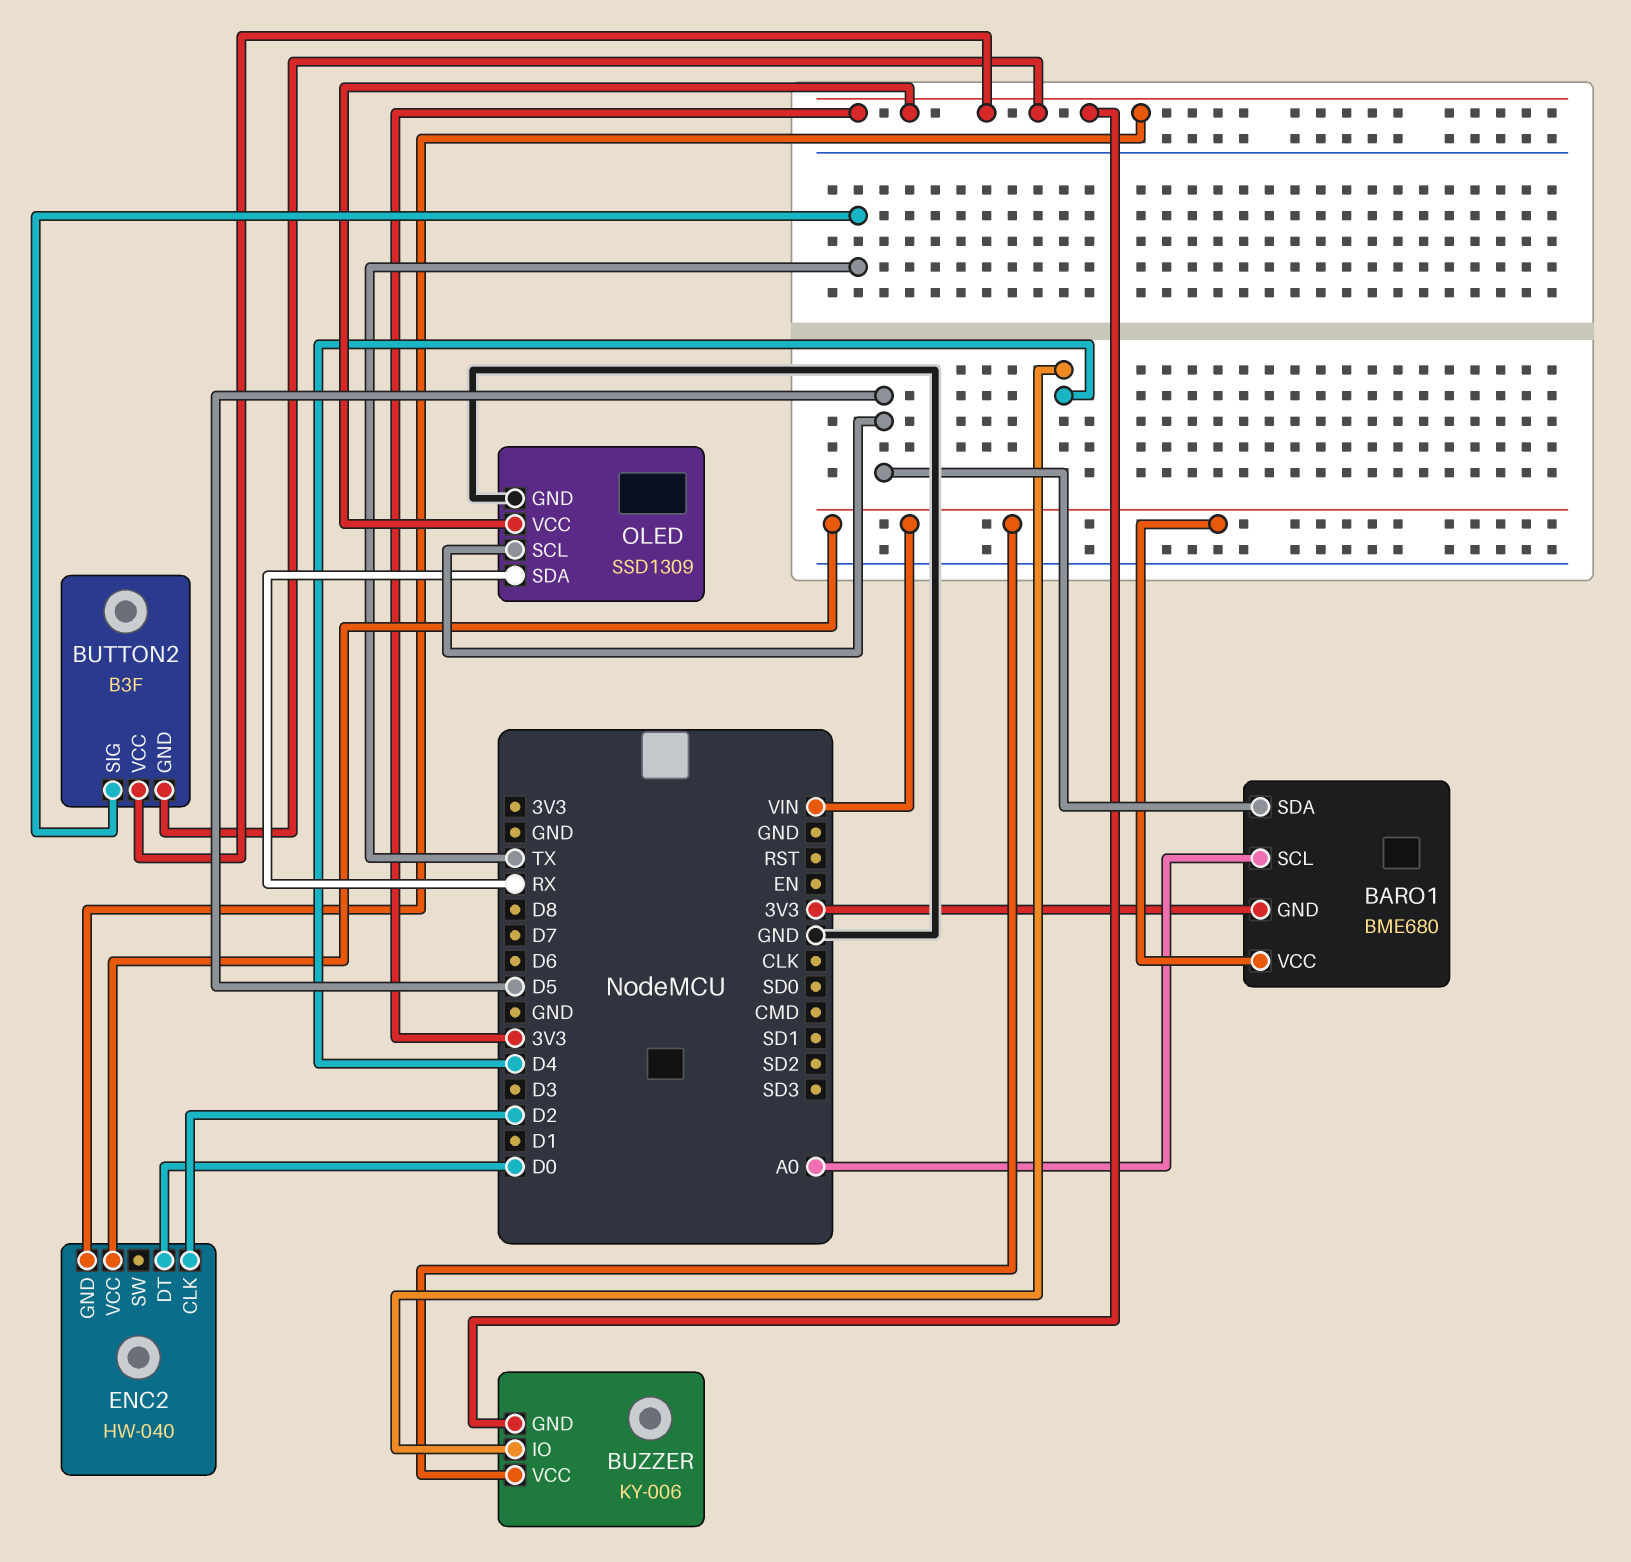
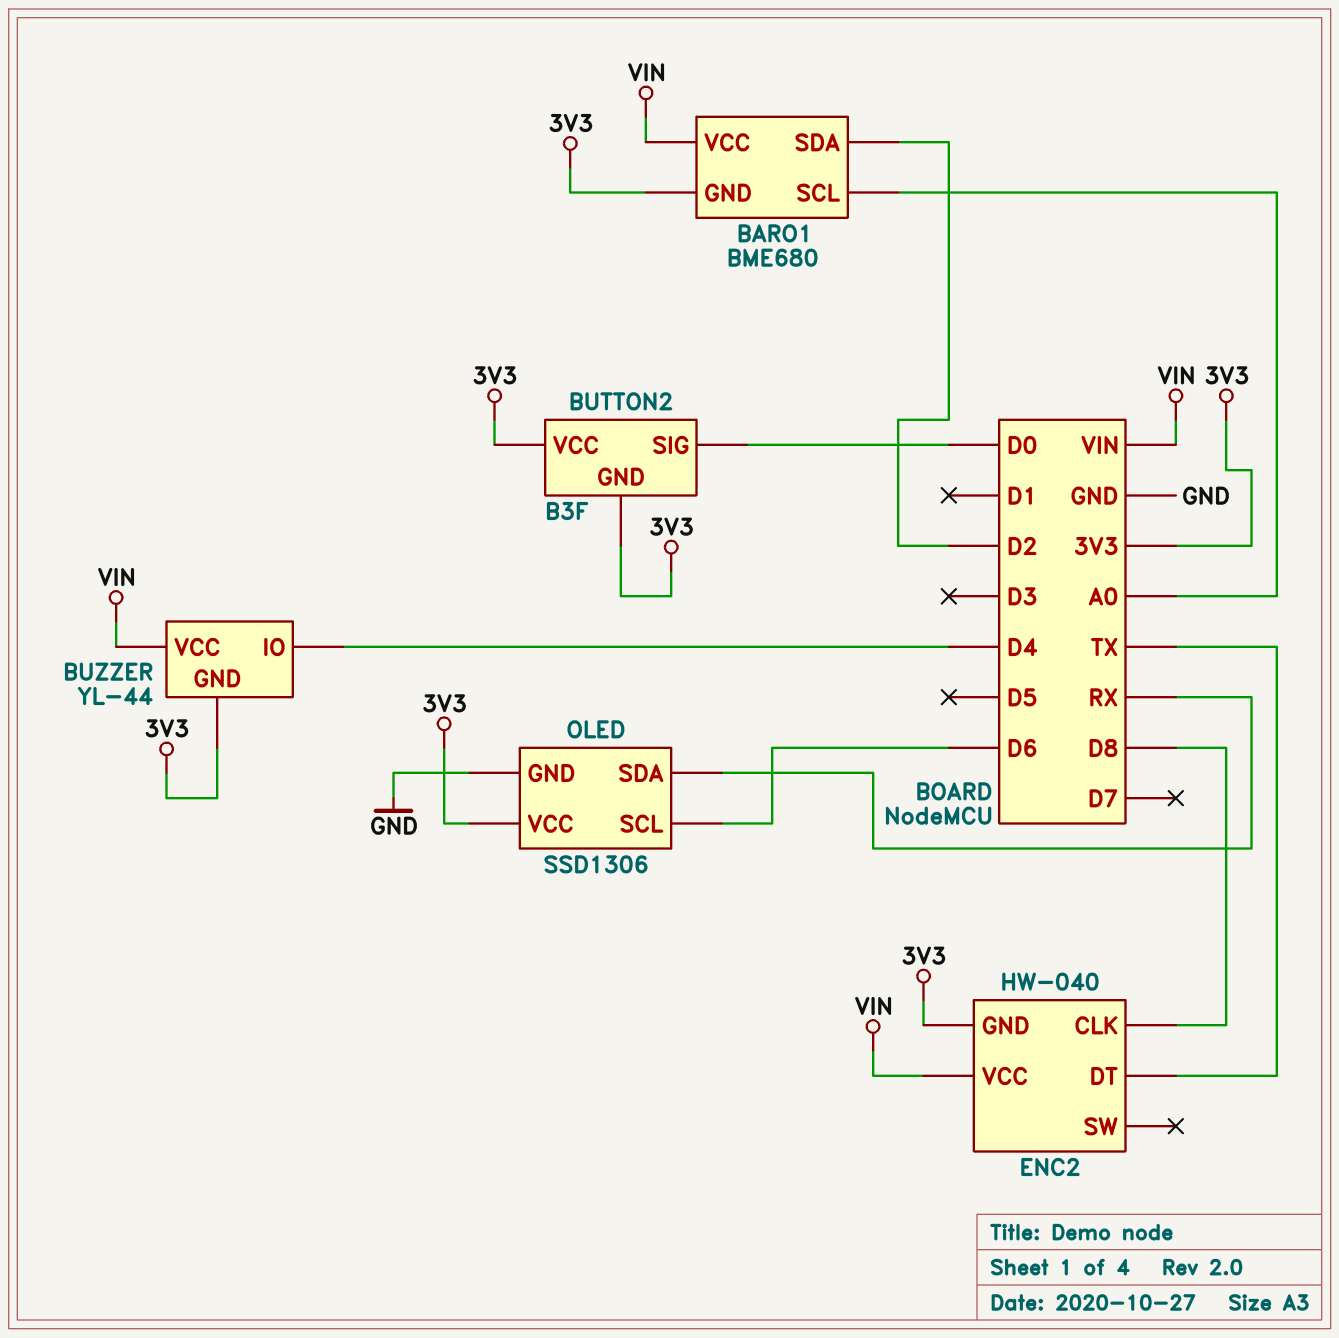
BARO1 pin SDA: D5 -> D2
BUTTON2 pin SIG: TX -> D0
BUZZER: KY-006 -> YL-44
ENC2 pin CLK: D2 -> D8
ENC2 pin DT: D0 -> TX
OLED: SSD1309 -> SSD1306
OLED pin SCL: D5 -> D6

